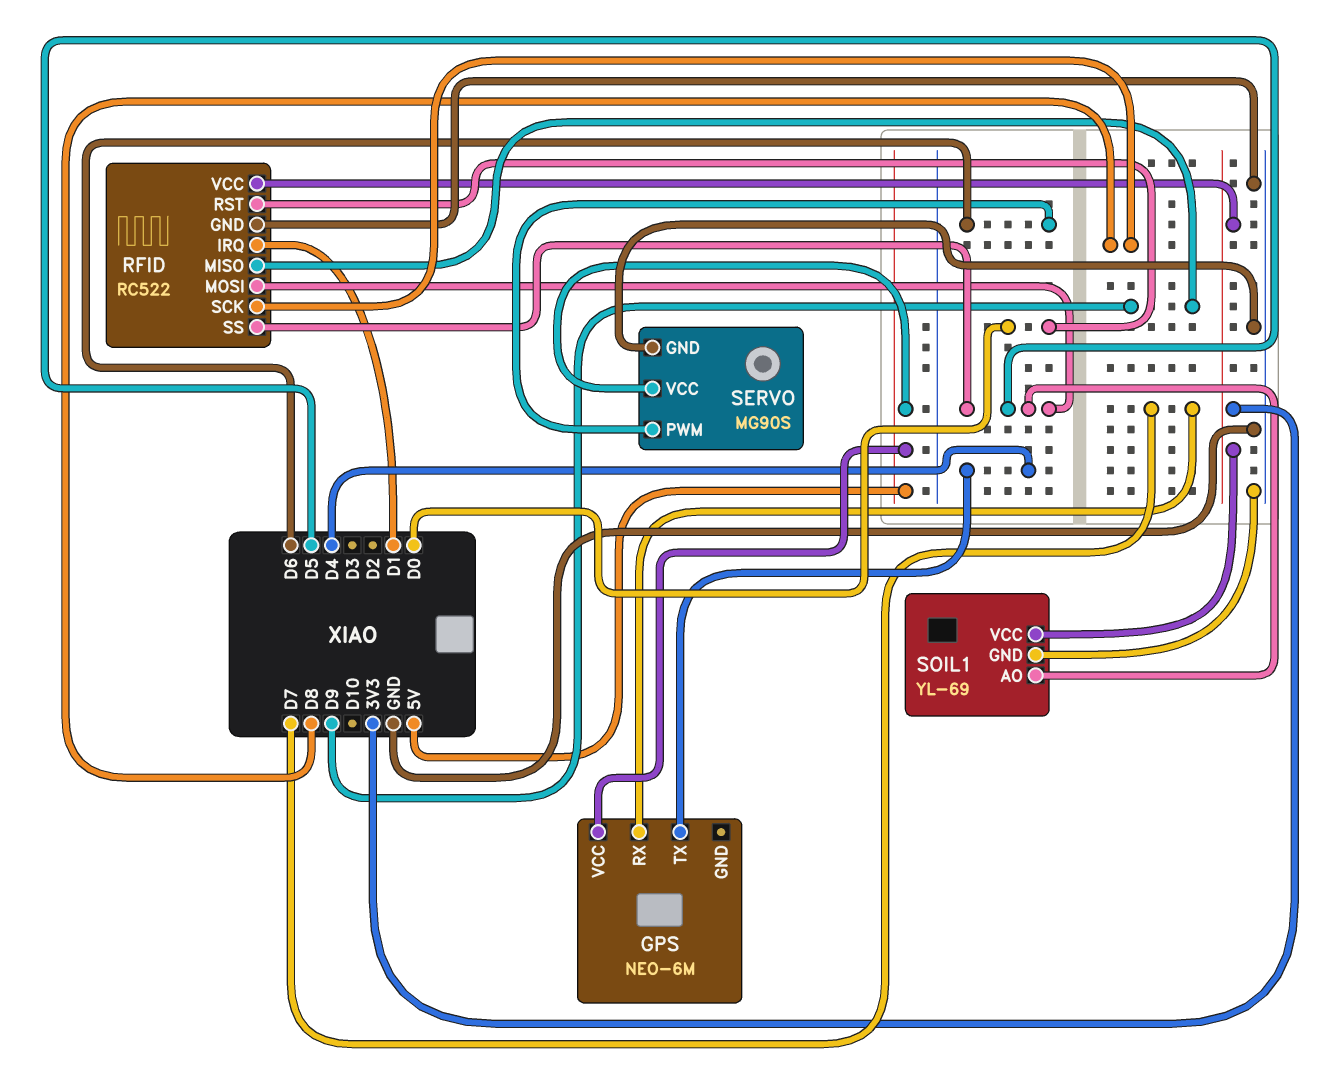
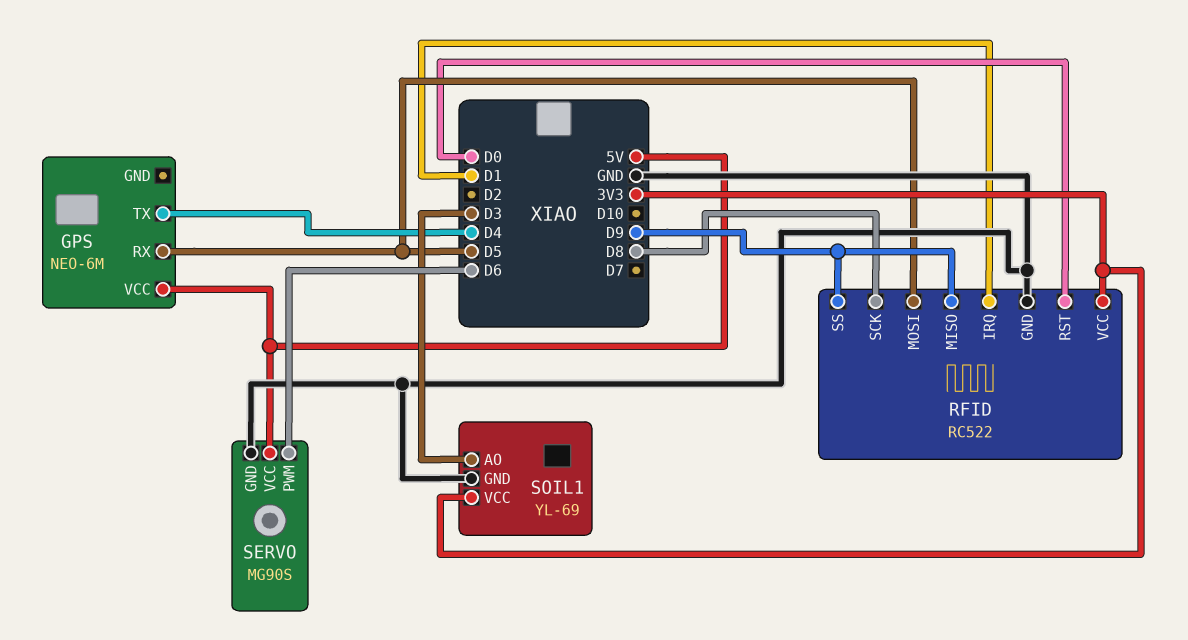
GPS pin RX: D7 -> D5
RFID pin SS: D5 -> D9
SOIL1 pin AO: D5 -> D3

